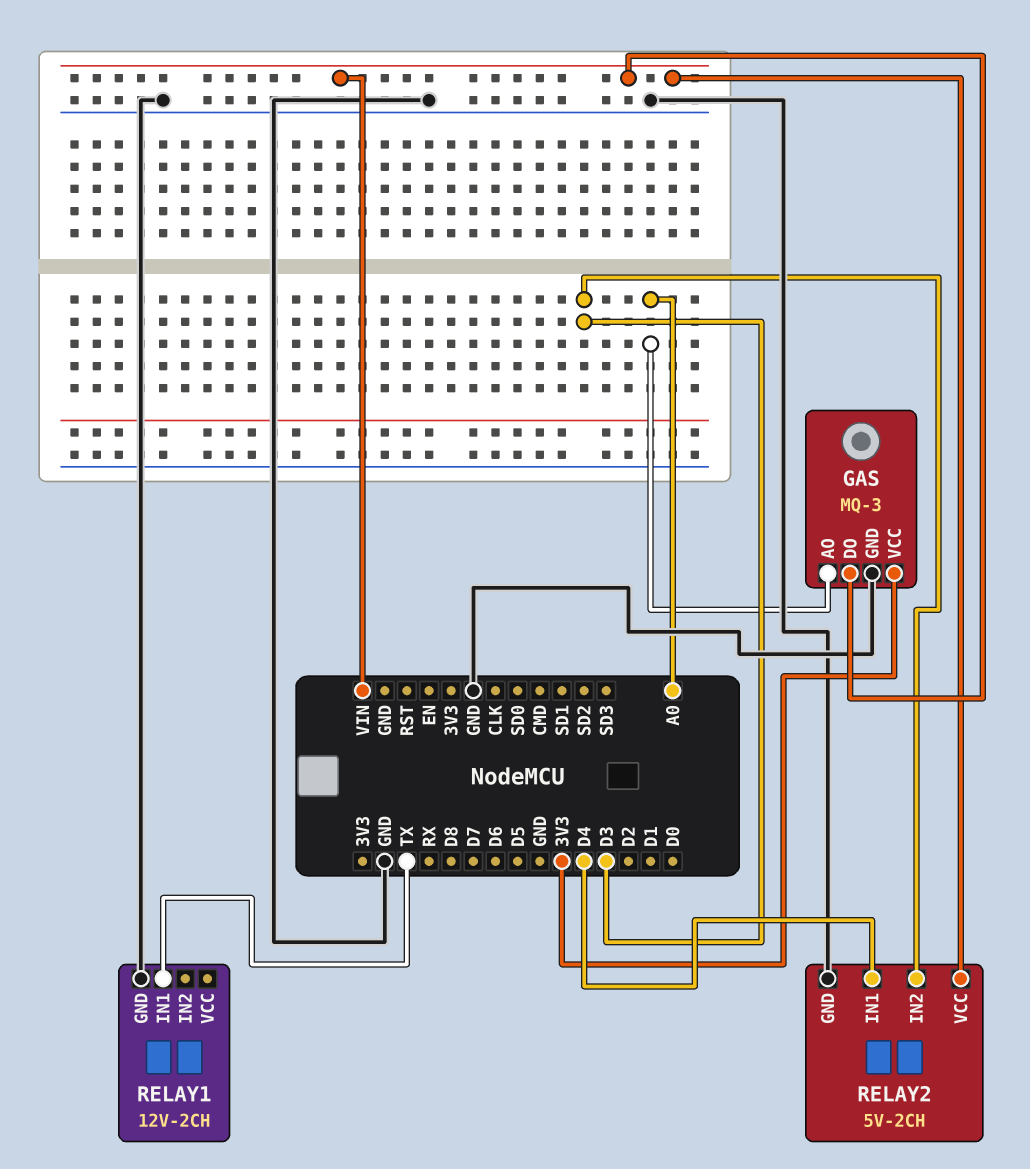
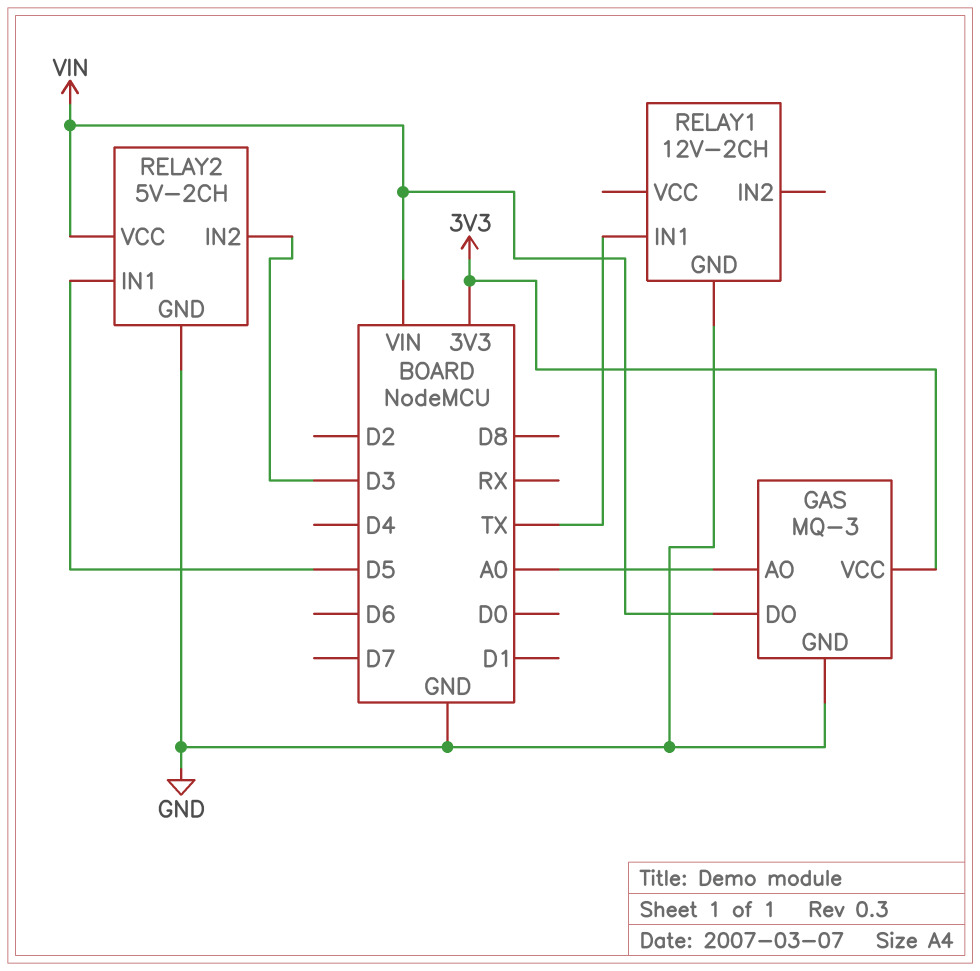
RELAY2 pin IN1: D4 -> D5

